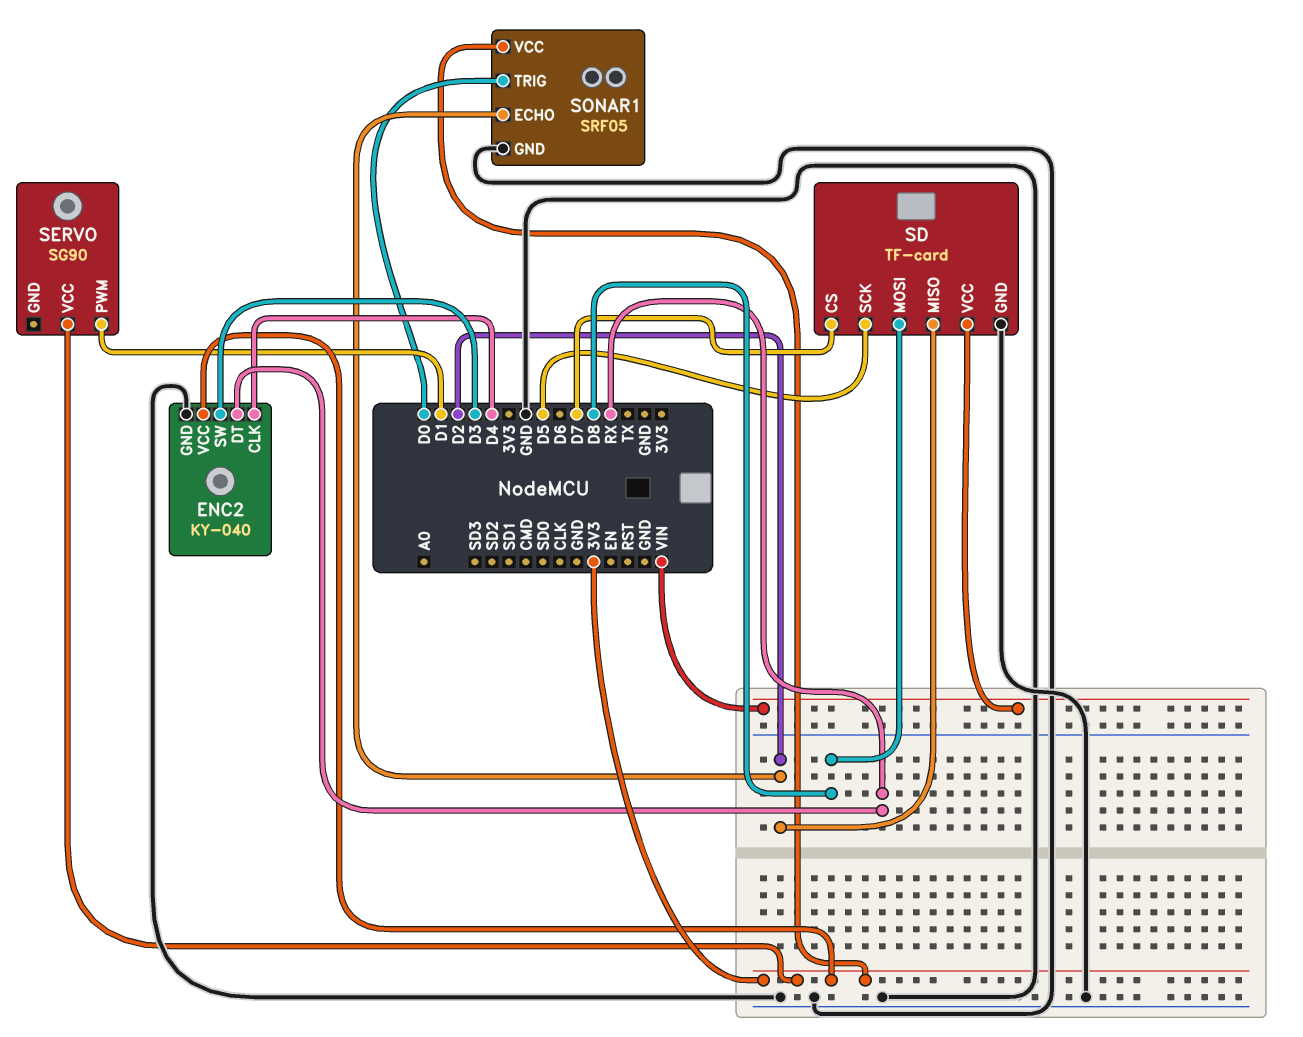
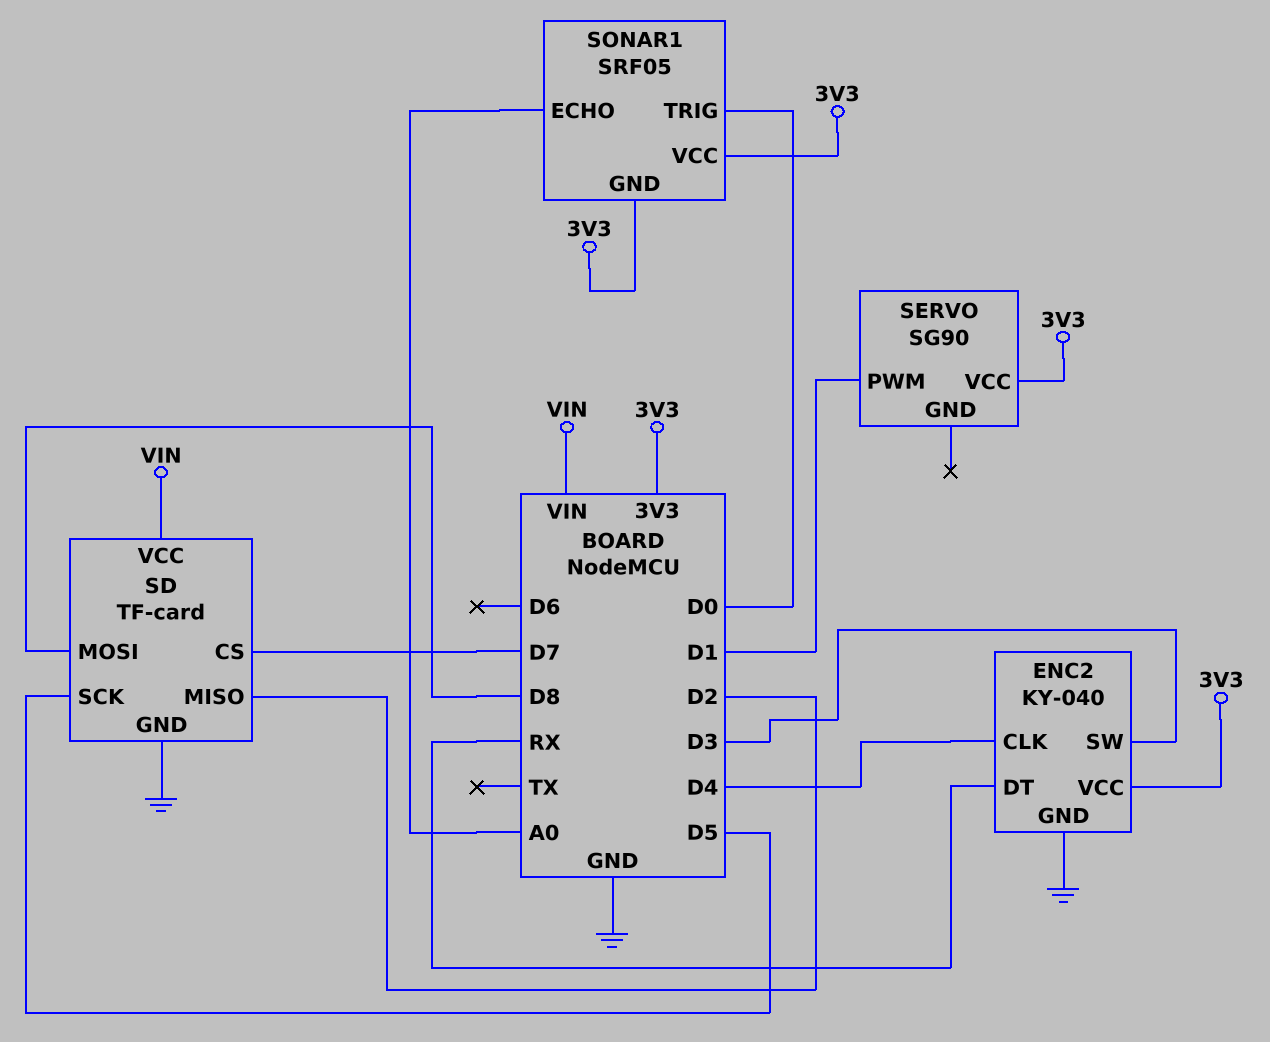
SONAR1 pin ECHO: D2 -> A0
SONAR1 pin GND: GND -> 3V3

